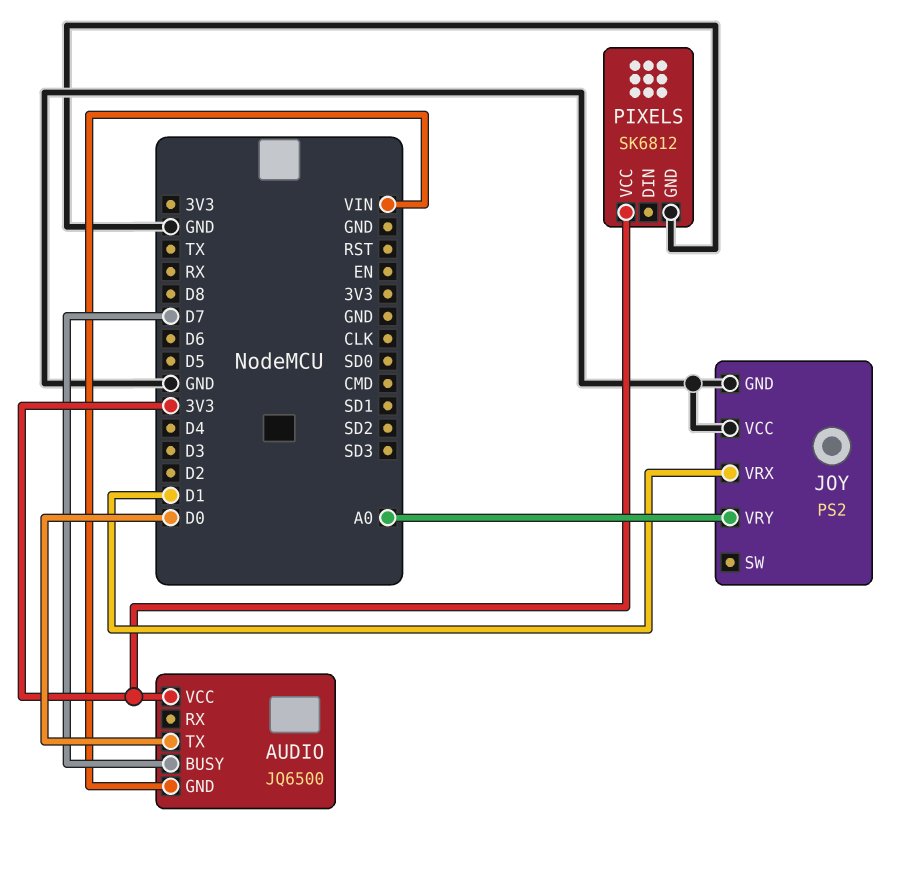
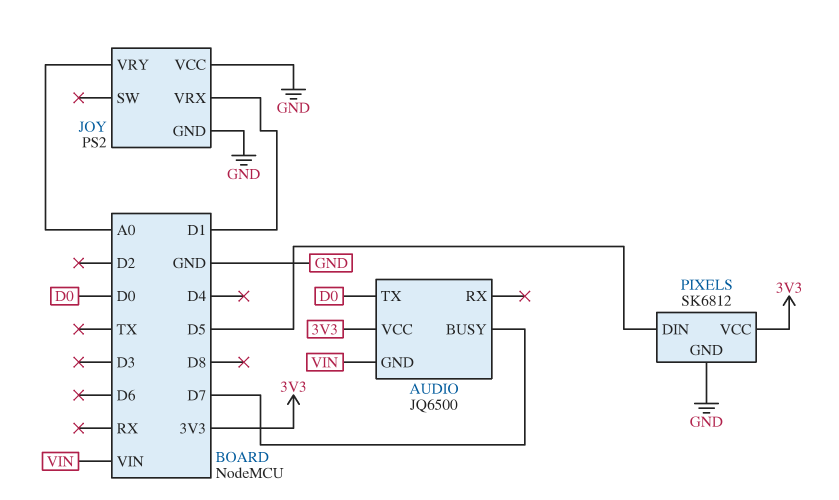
PIXELS pin DIN: none -> D5

